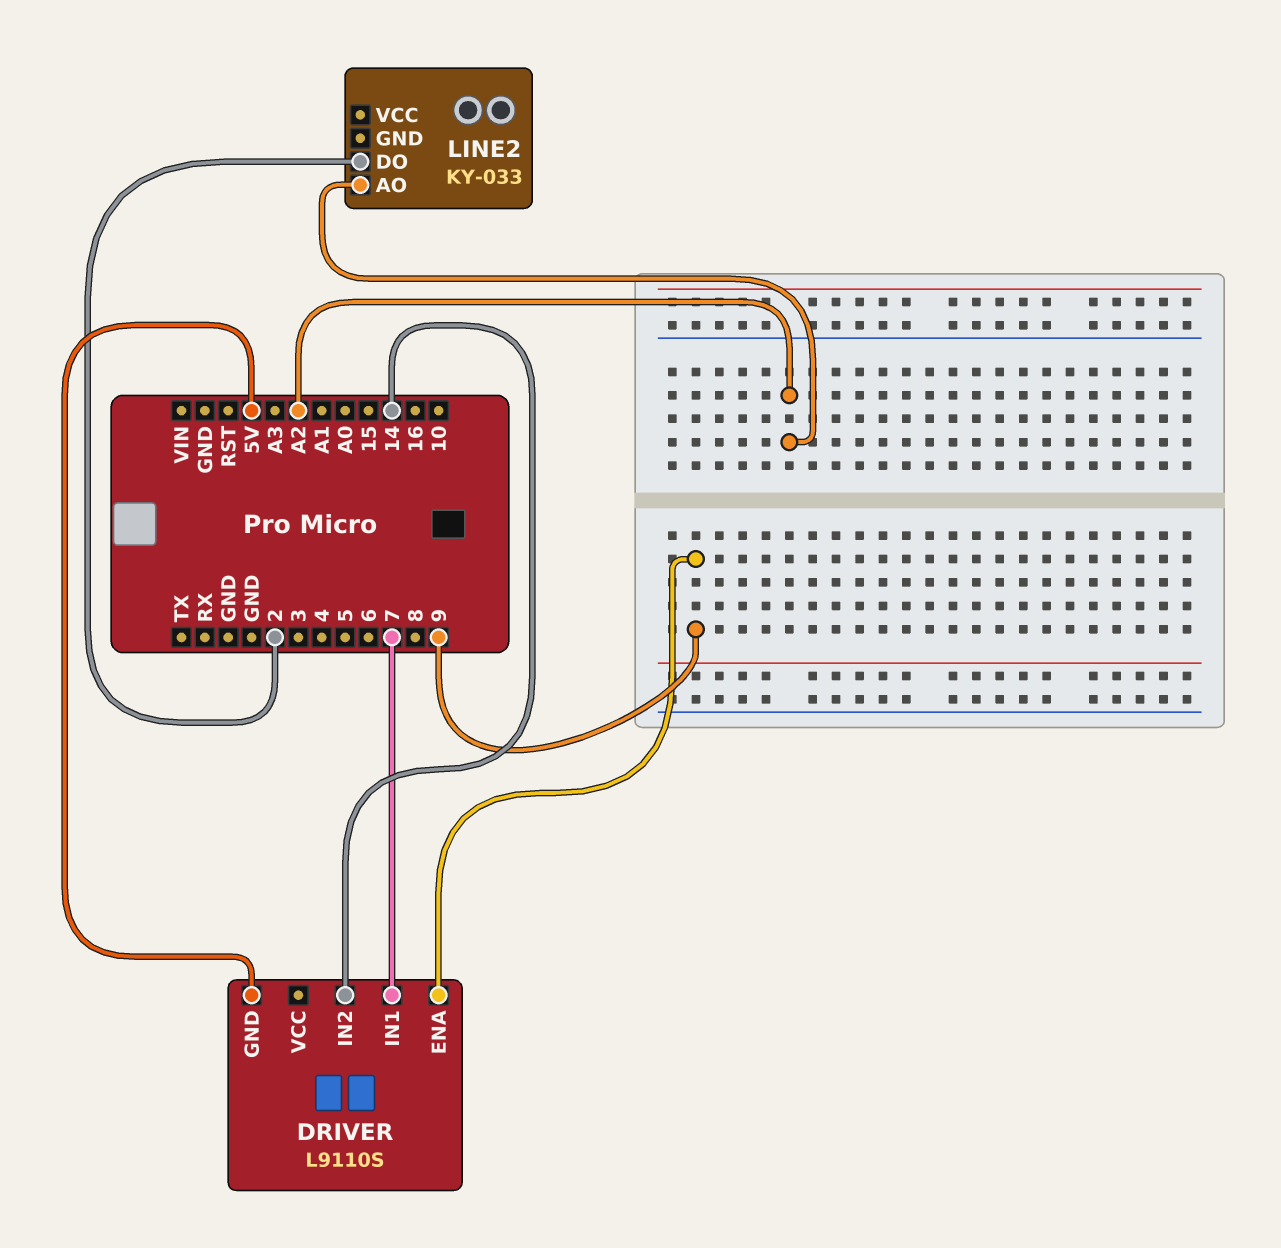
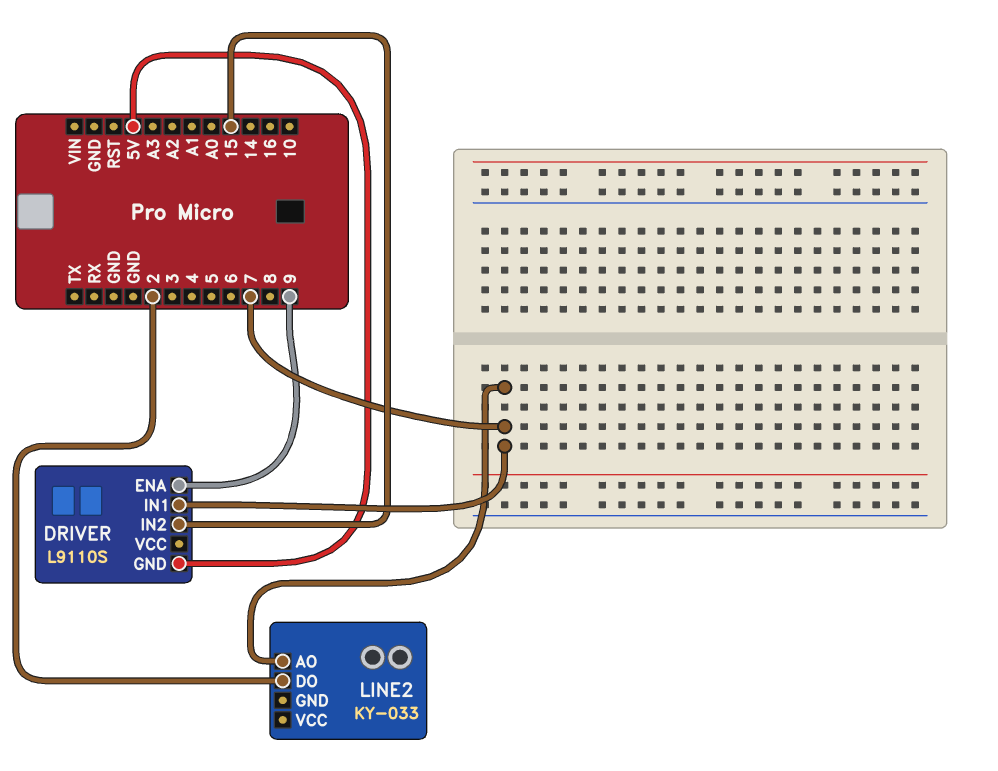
DRIVER pin IN2: 14 -> 15
LINE2 pin AO: A2 -> 7

